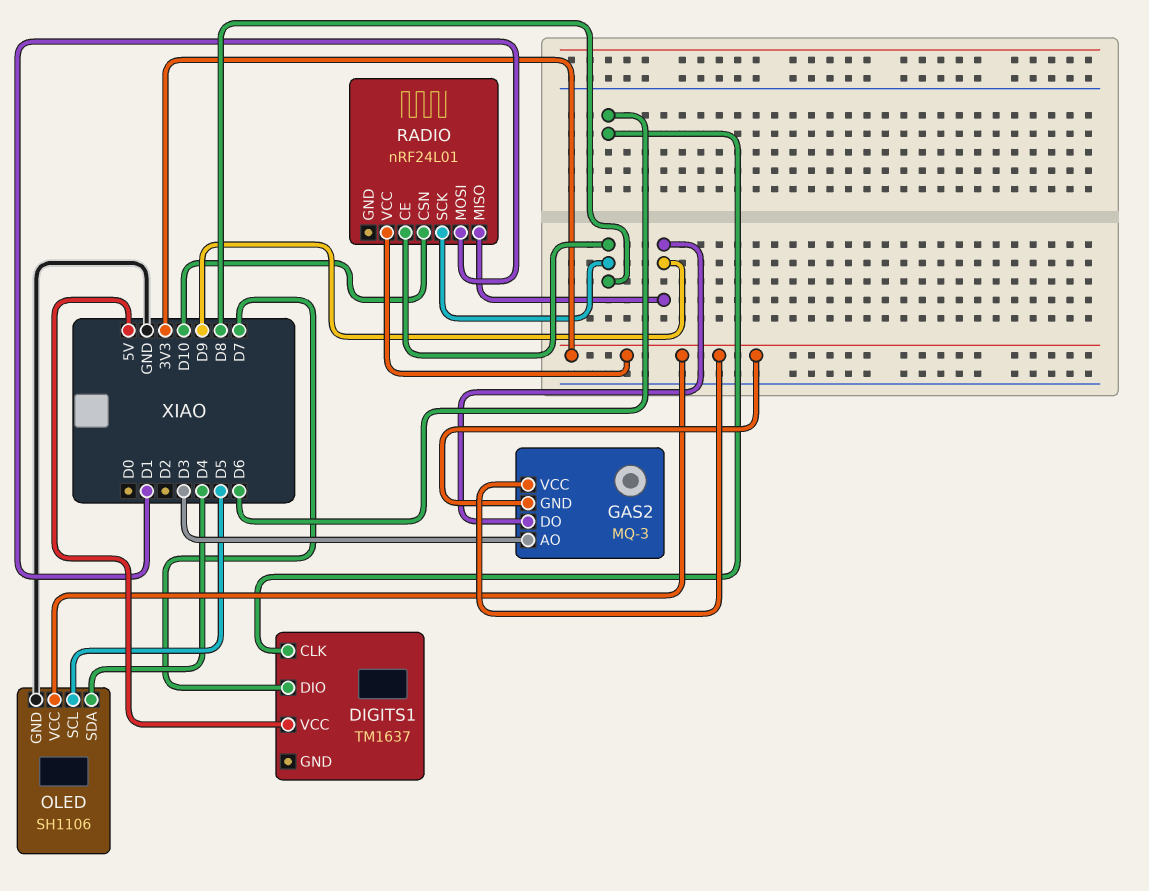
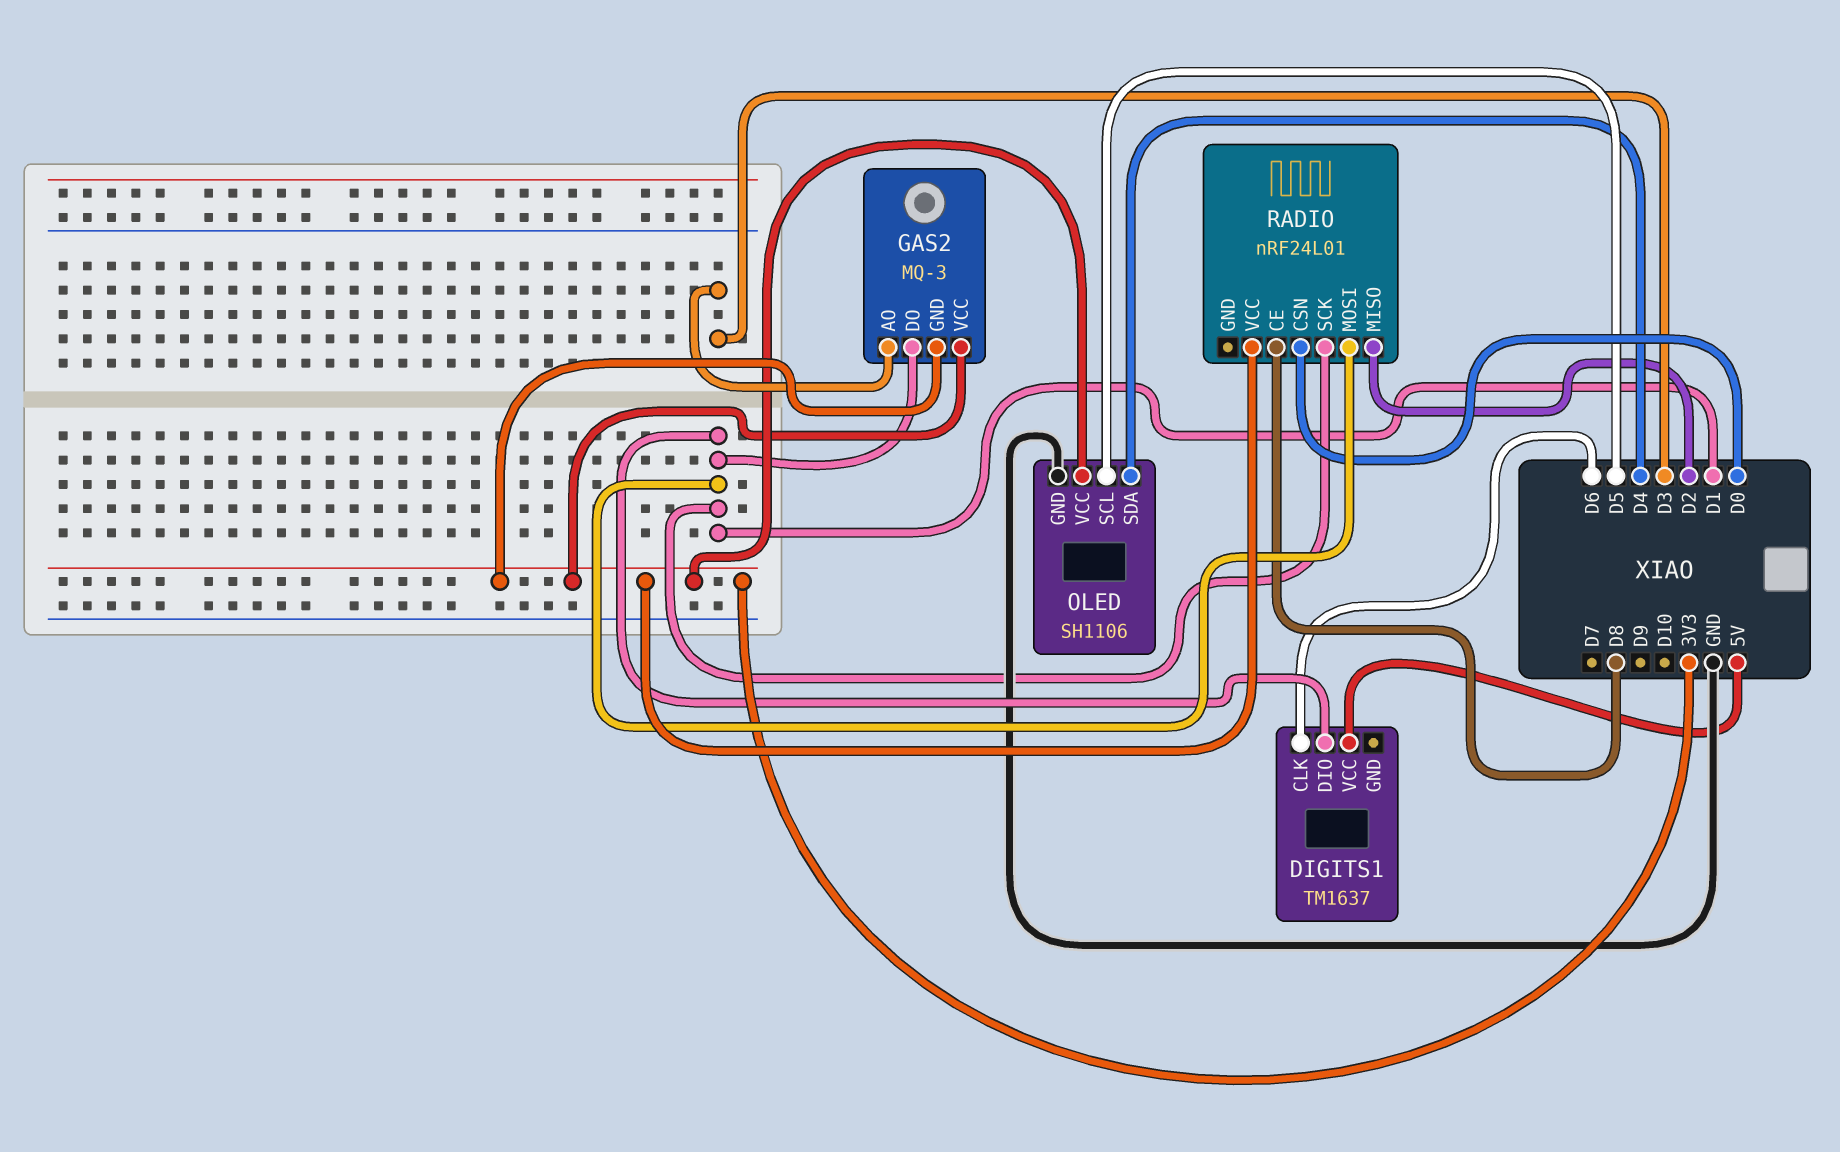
DIGITS1 pin DIO: D7 -> D1
GAS2 pin DO: D9 -> D1
RADIO pin CSN: D10 -> D0
RADIO pin MISO: D9 -> D2
RADIO pin SCK: D8 -> D1

